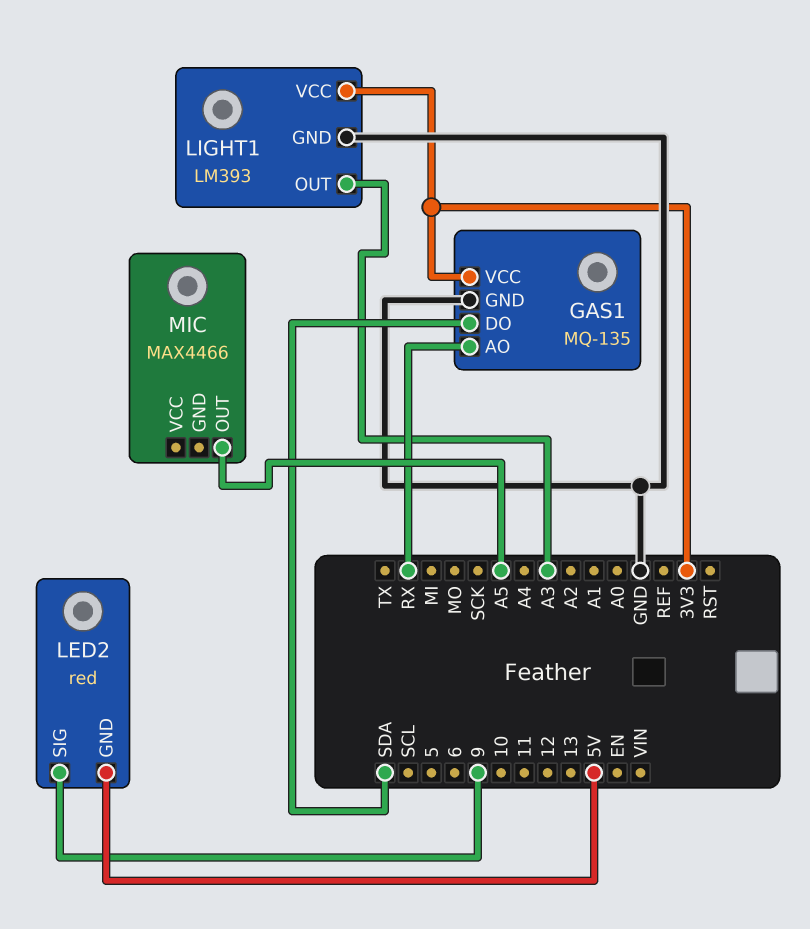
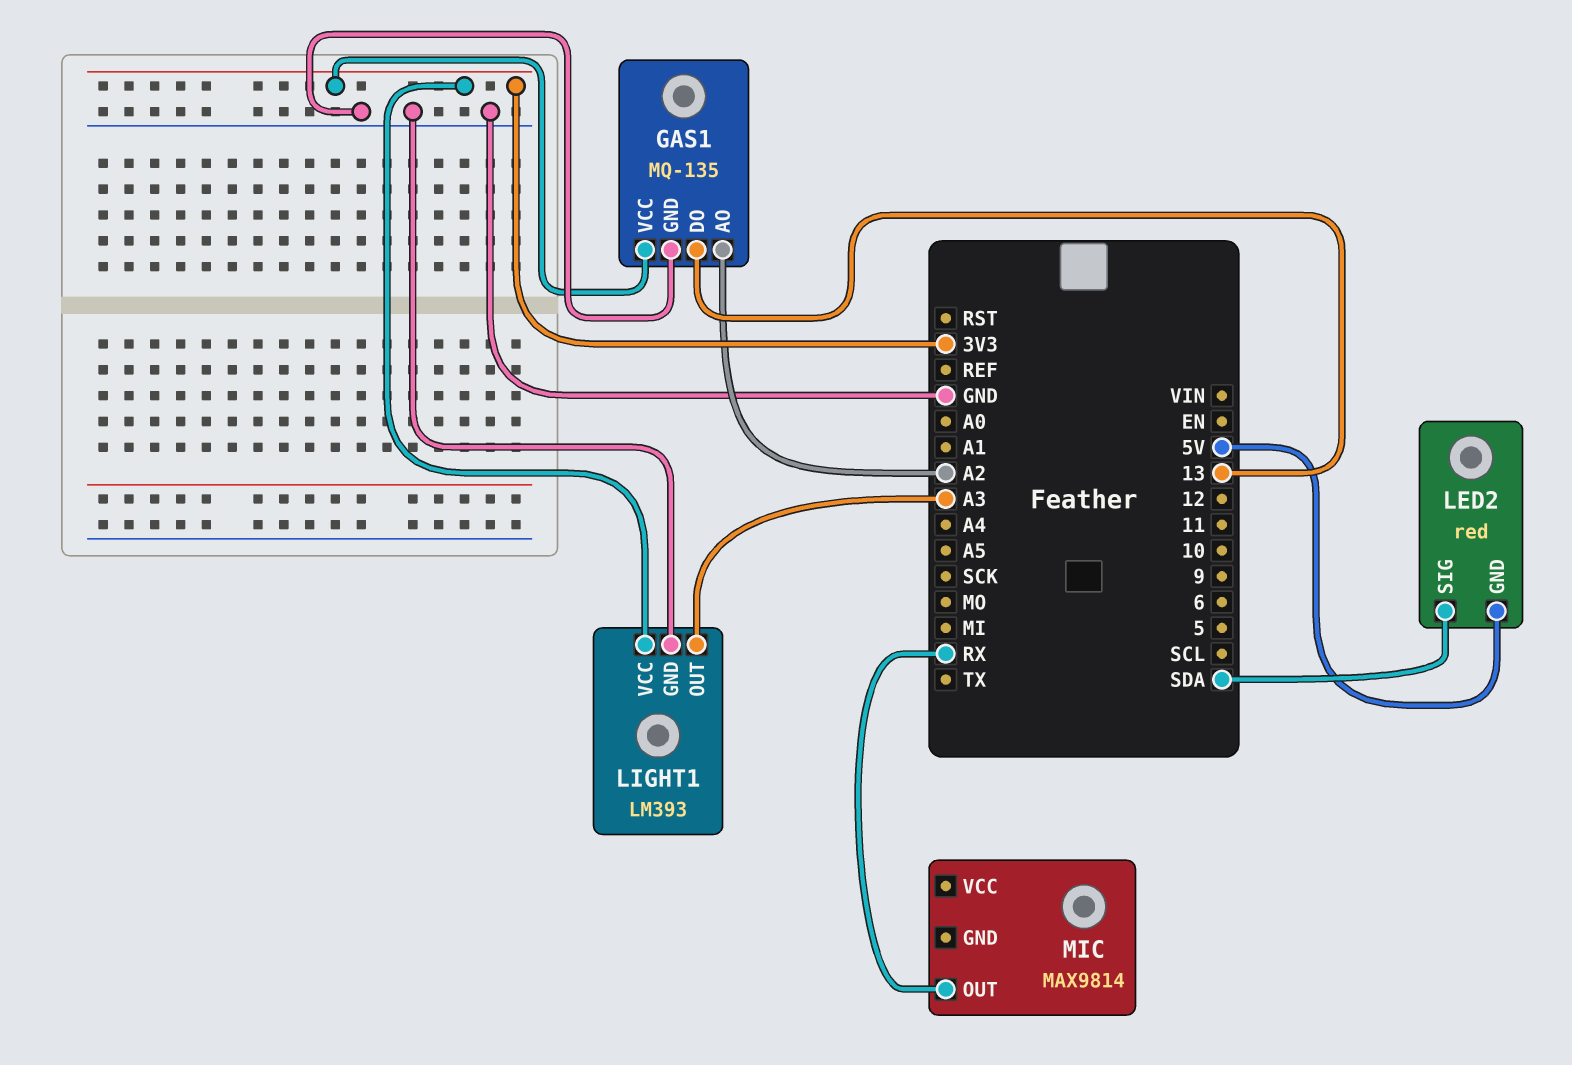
GAS1 pin AO: RX -> A2
GAS1 pin DO: SDA -> 13
LED2 pin SIG: 9 -> SDA
MIC: MAX4466 -> MAX9814
MIC pin OUT: A5 -> RX

